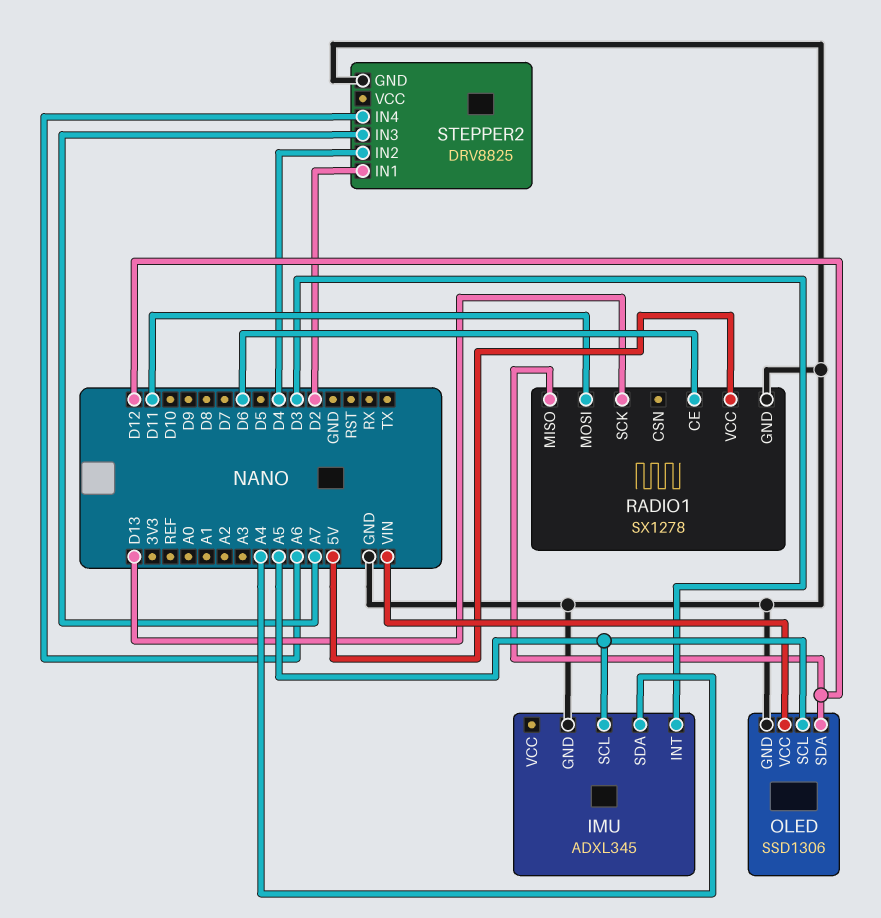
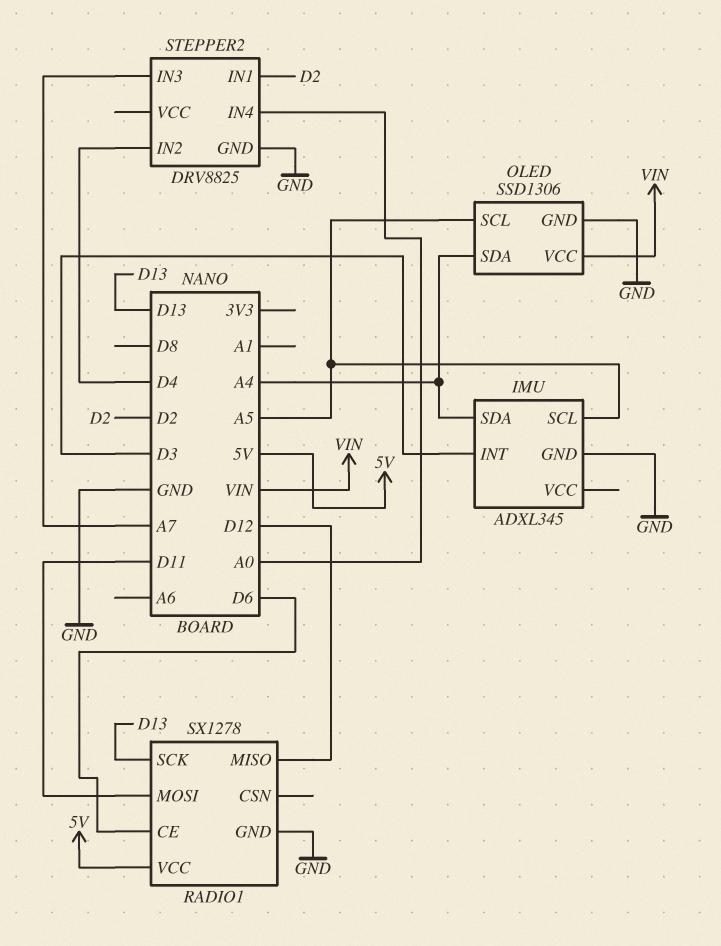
OLED pin SDA: D12 -> A4
STEPPER2 pin IN4: A6 -> A0

